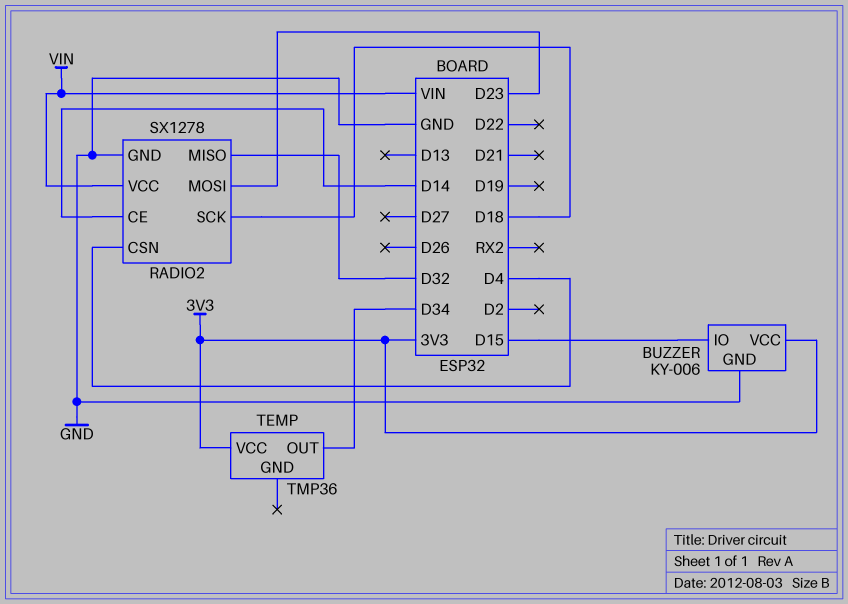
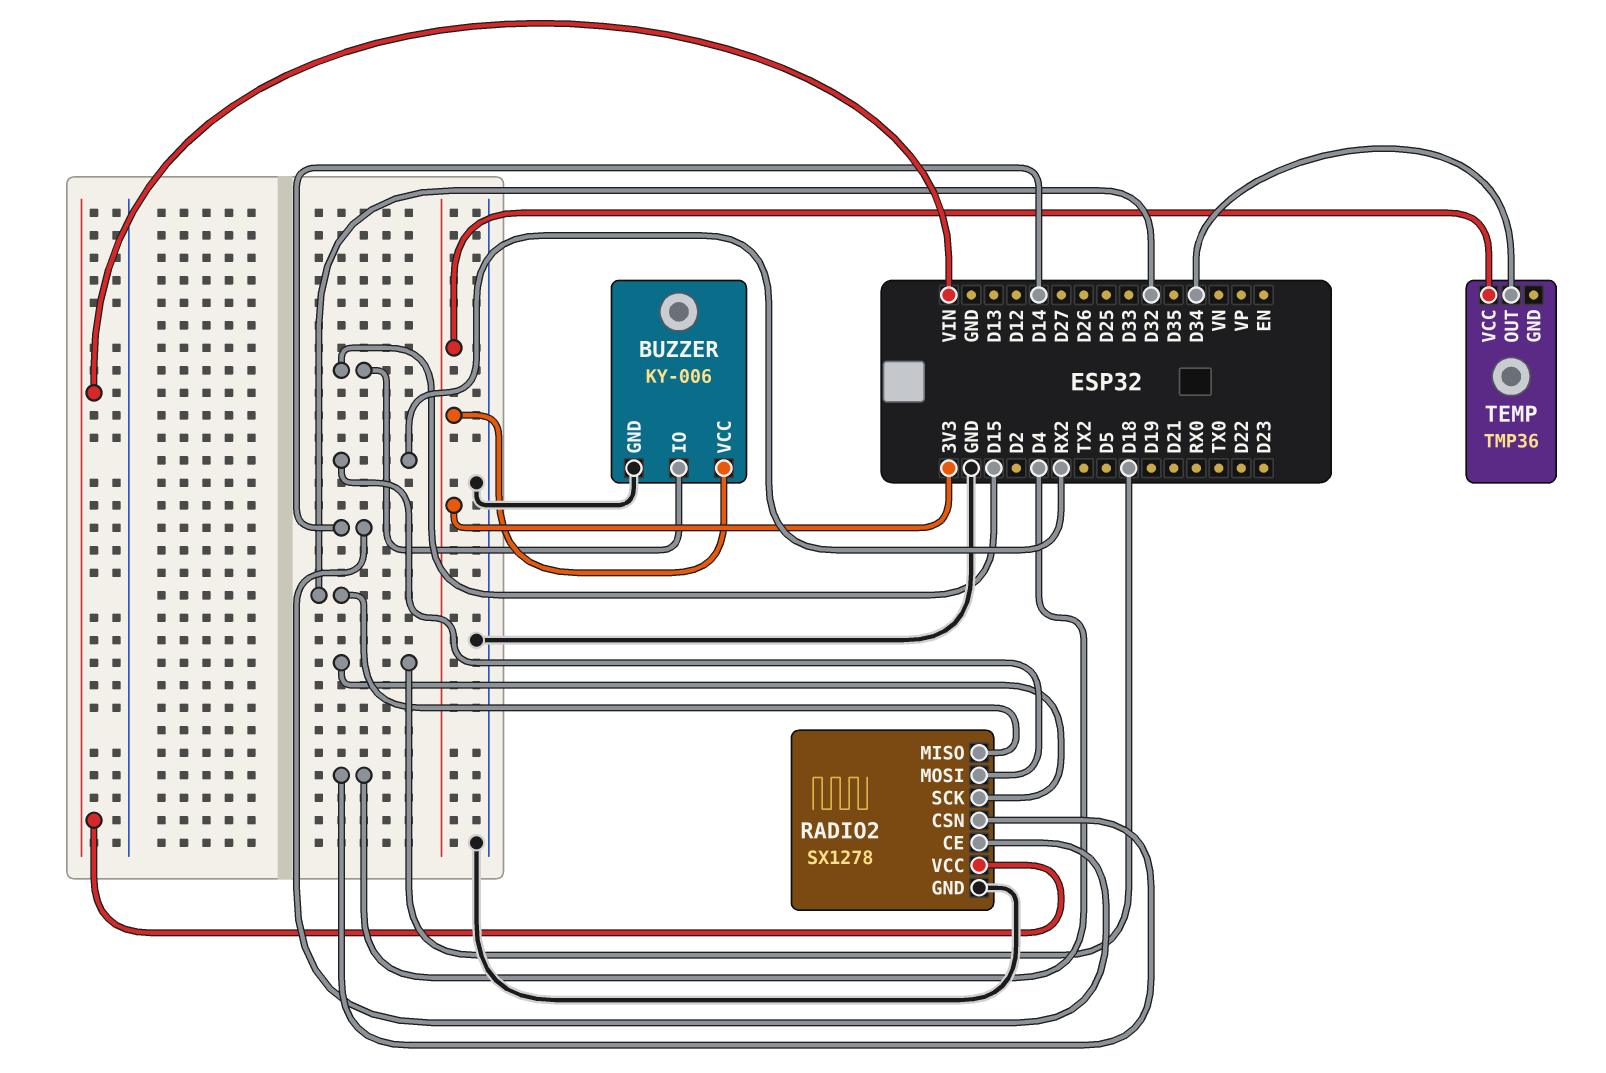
RADIO2 pin MOSI: D23 -> RX2

